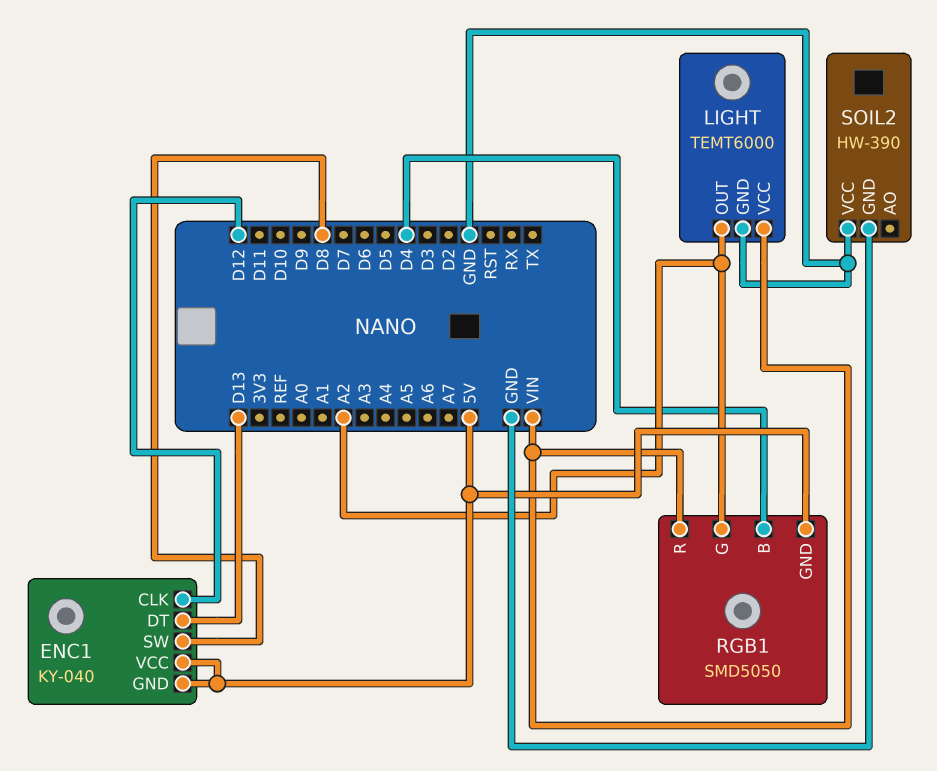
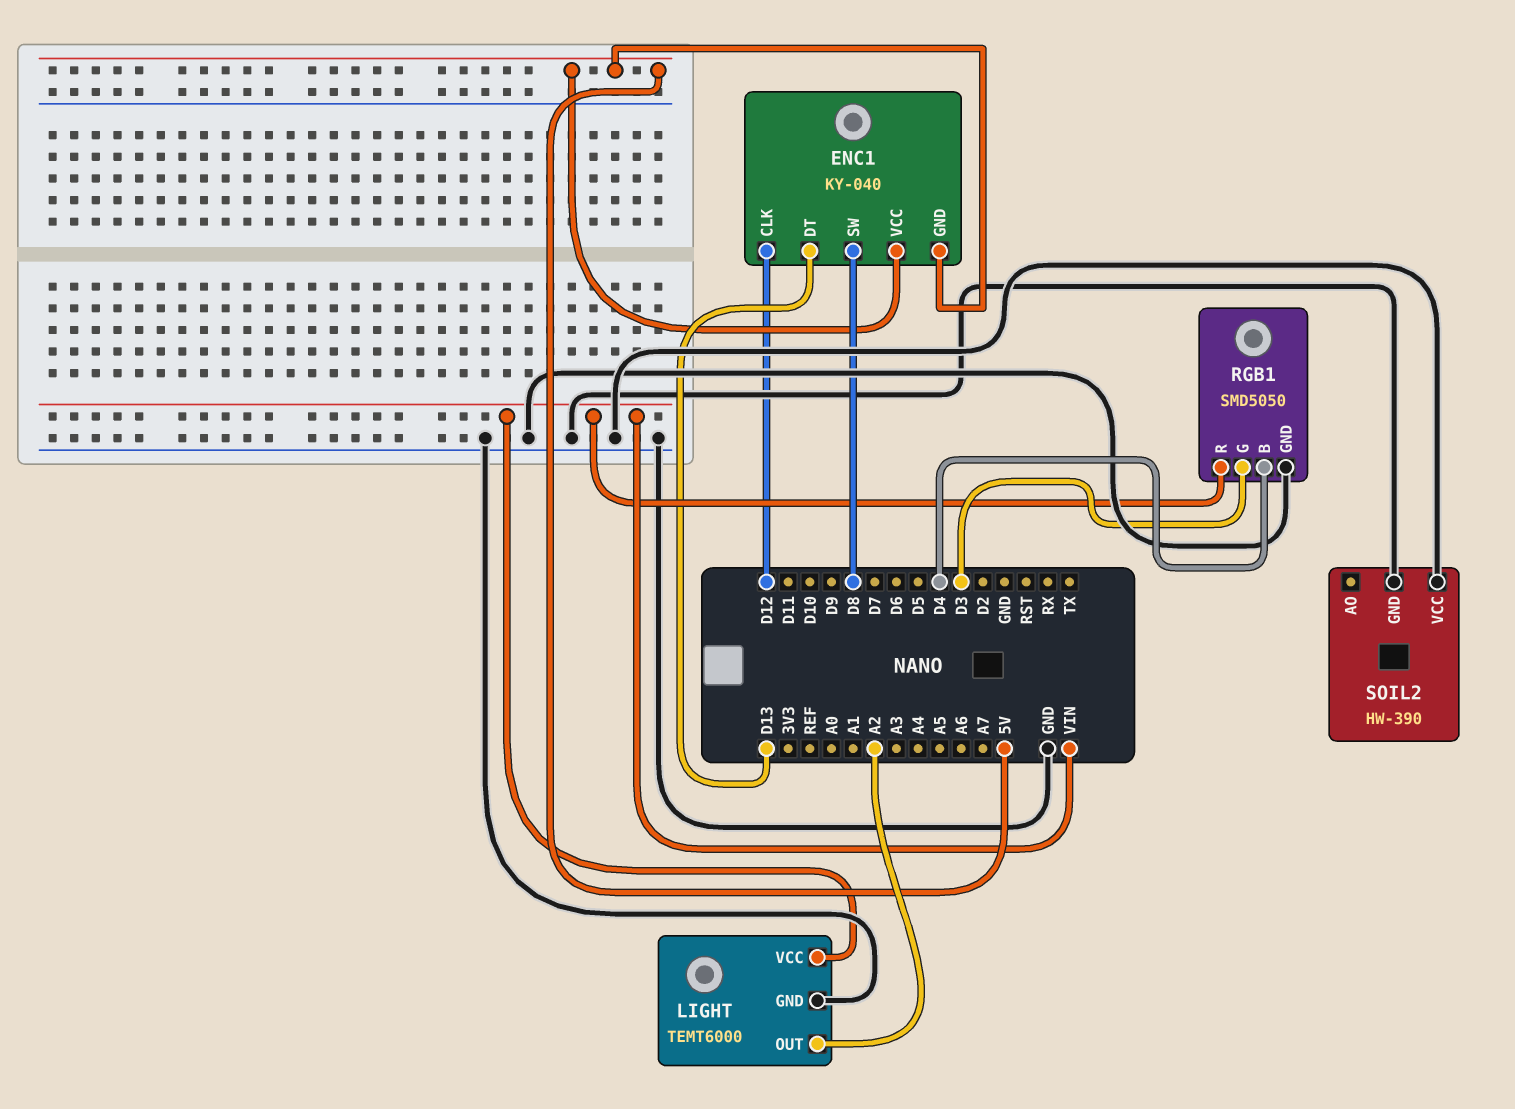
RGB1 pin G: A2 -> D3
RGB1 pin GND: 5V -> GND

